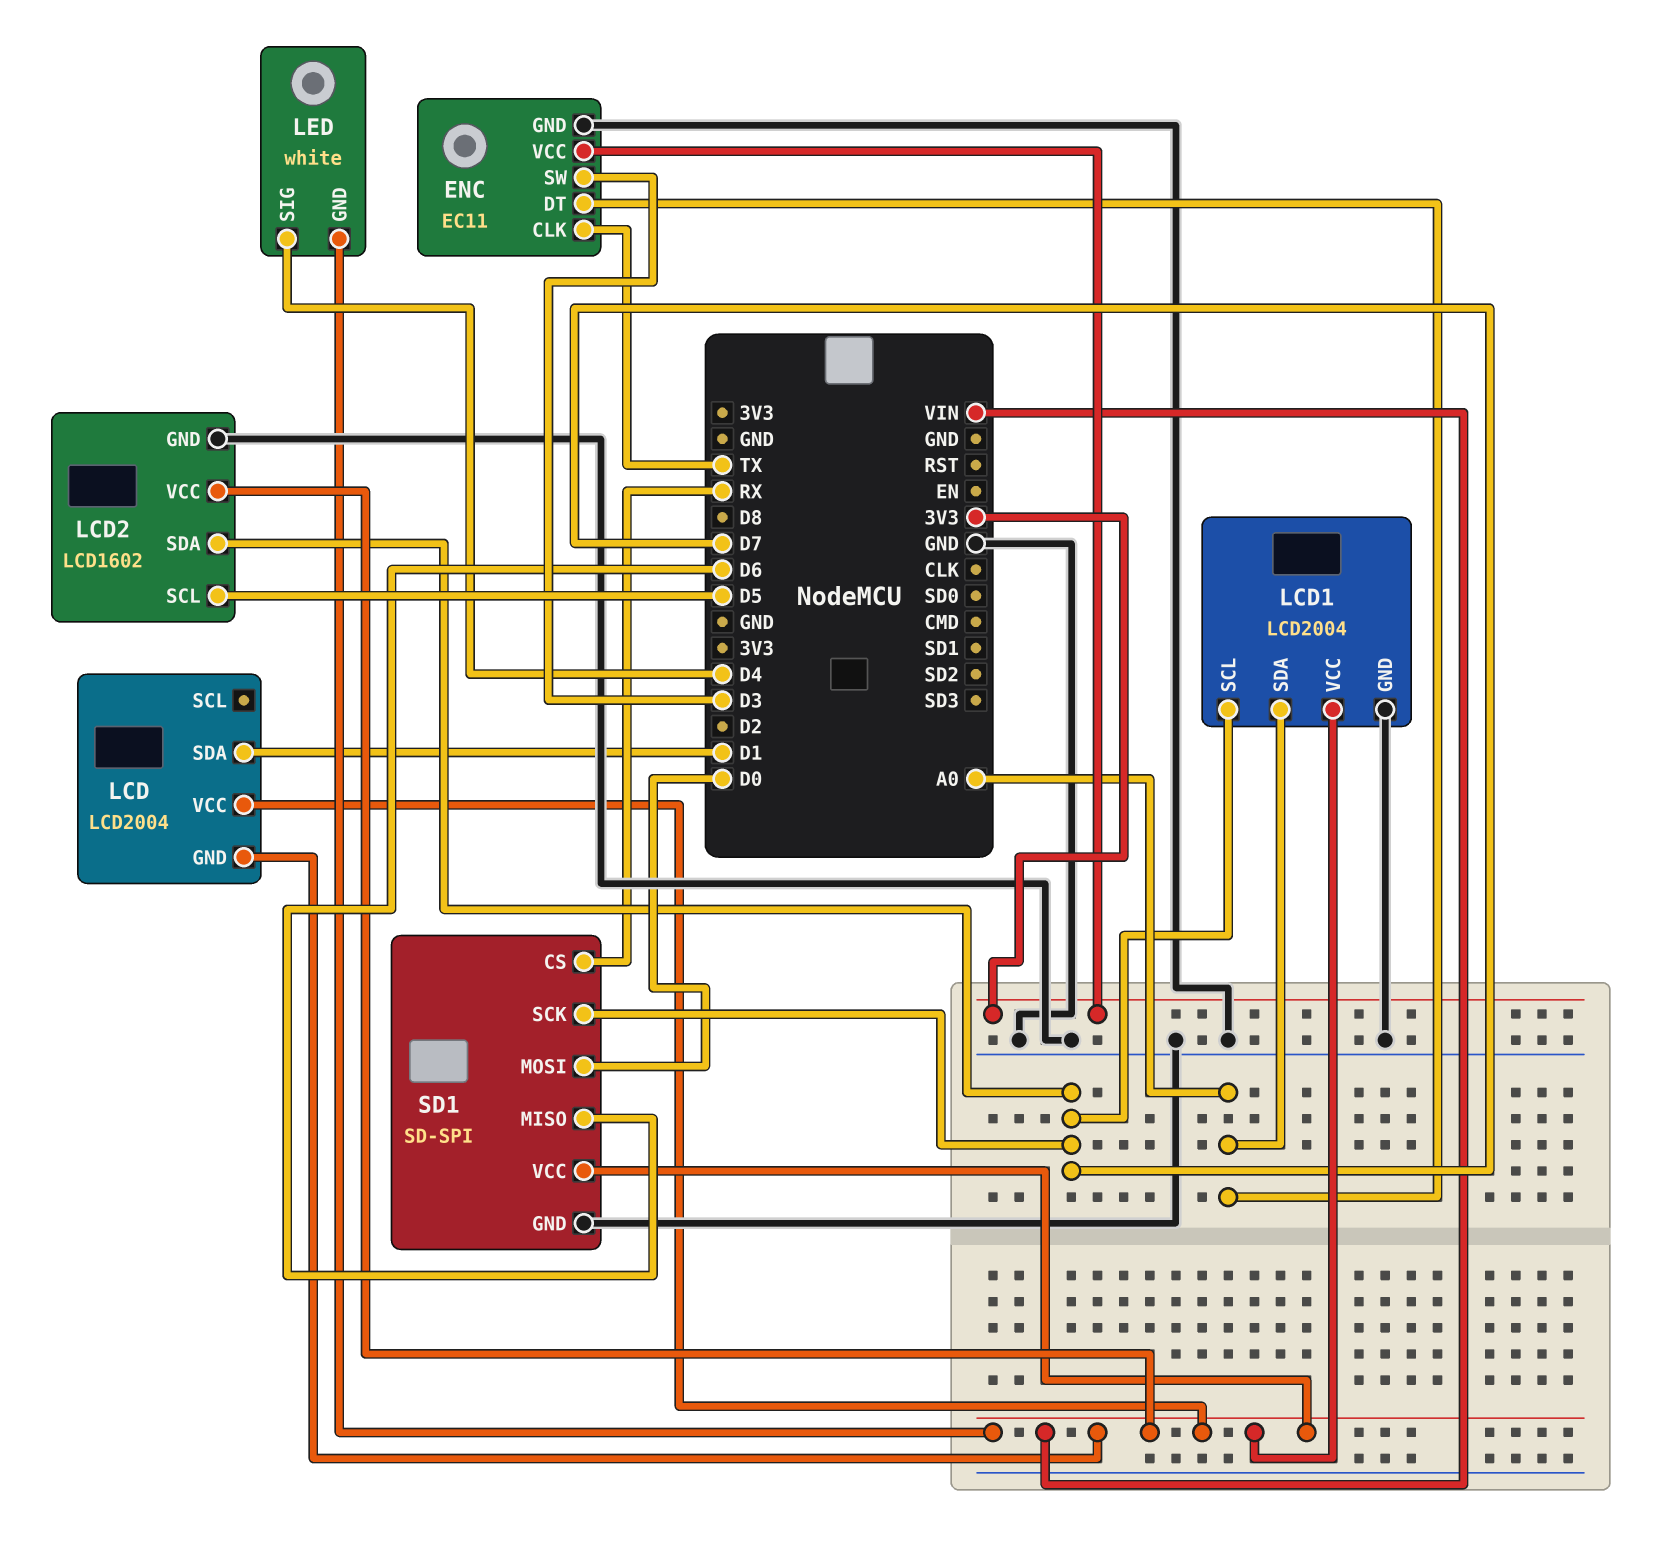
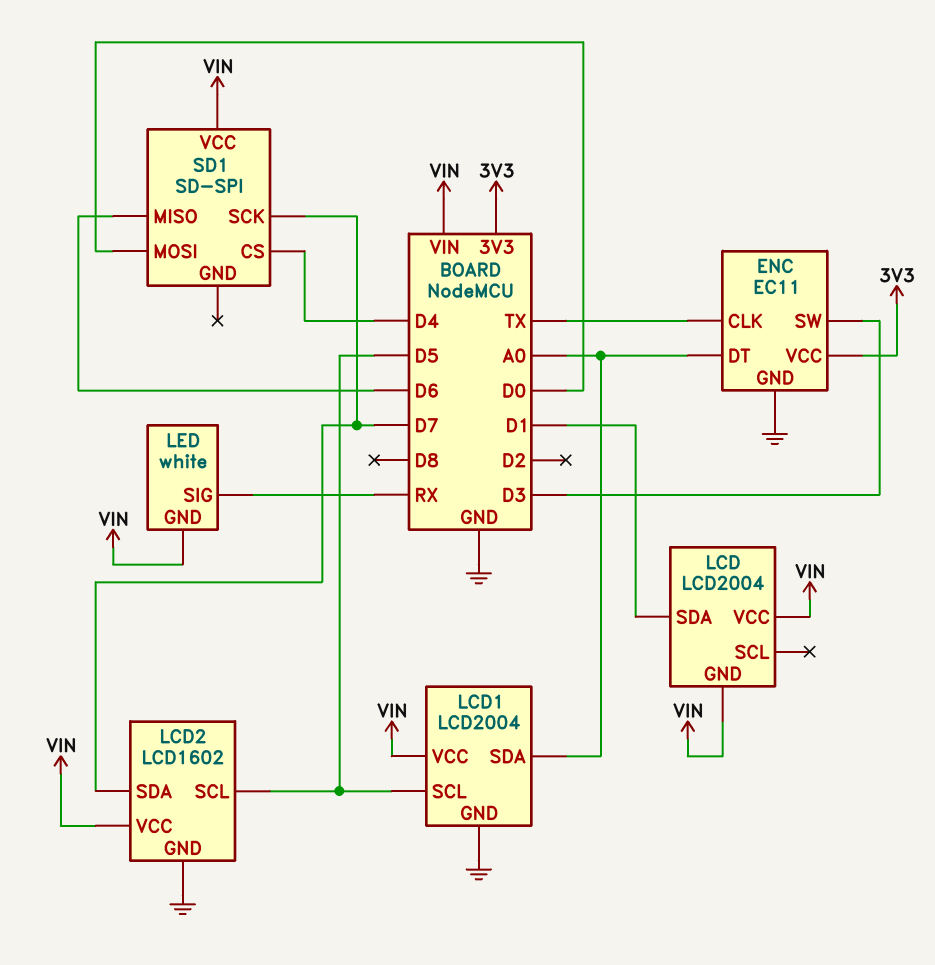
LCD1 pin SCL: D7 -> D5
LED pin SIG: D4 -> RX
SD1 pin CS: RX -> D4
SD1 pin GND: GND -> none

